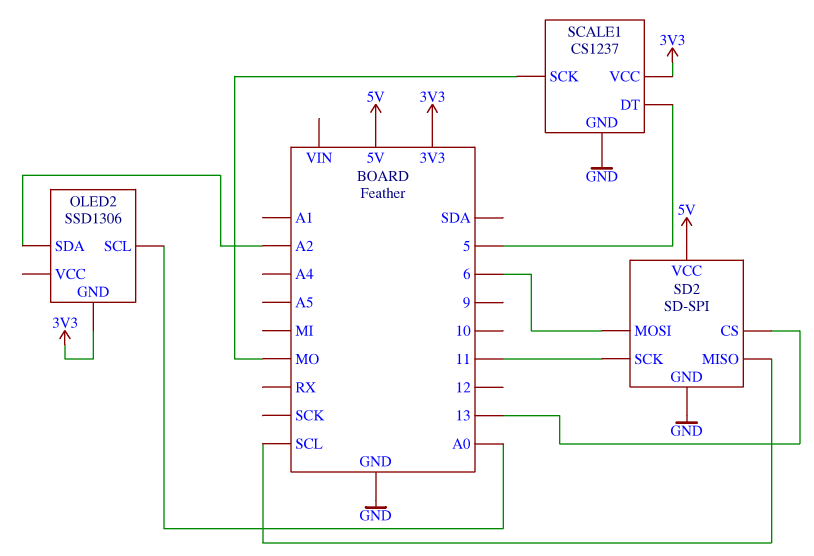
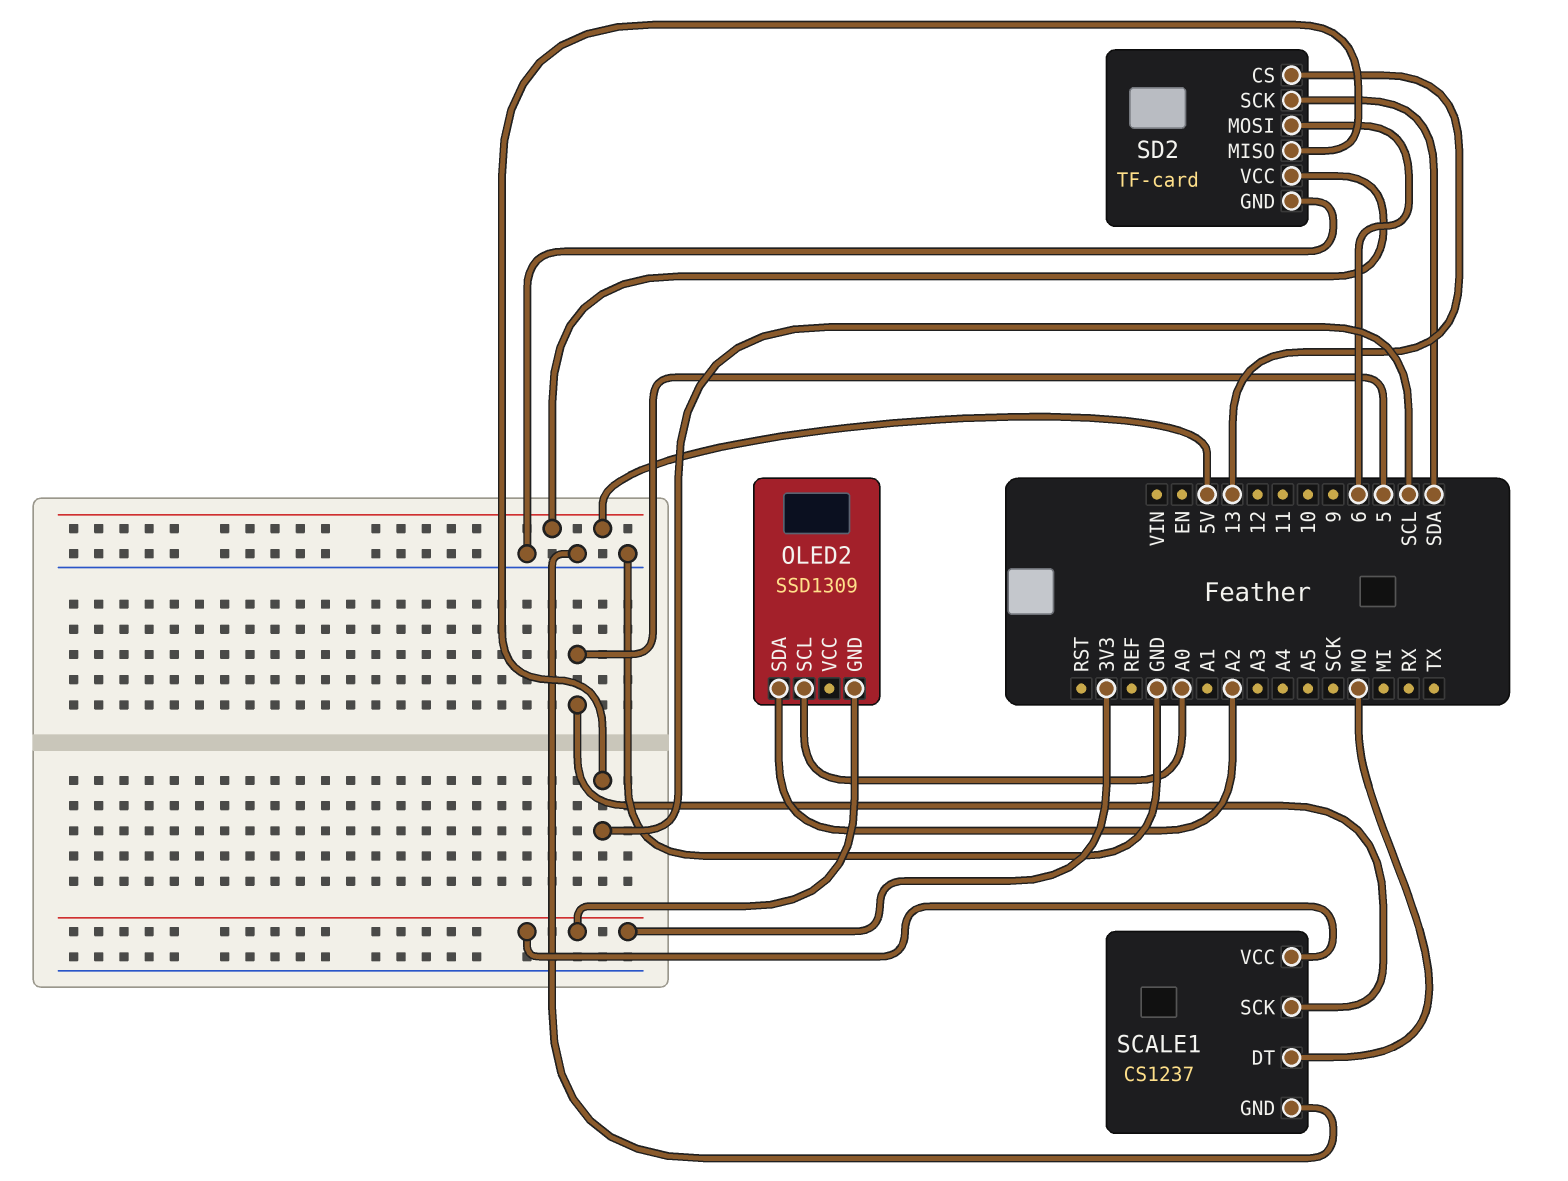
OLED2: SSD1306 -> SSD1309
SCALE1 pin DT: 5 -> MO
SCALE1 pin SCK: MO -> 5
SD2: SD-SPI -> TF-card
SD2 pin SCK: 11 -> SDA

